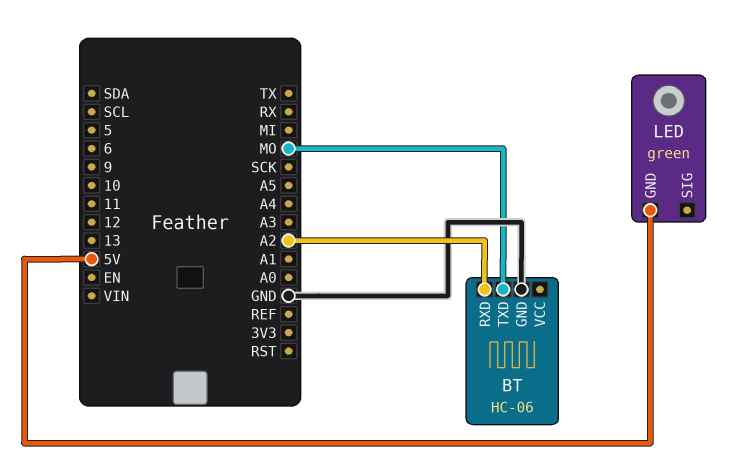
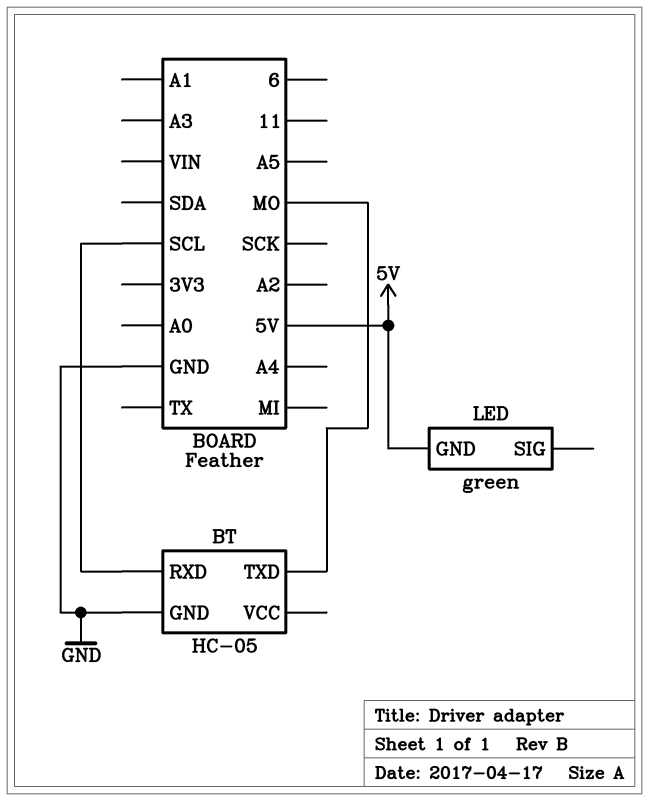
BT: HC-06 -> HC-05
BT pin RXD: A2 -> SCL

